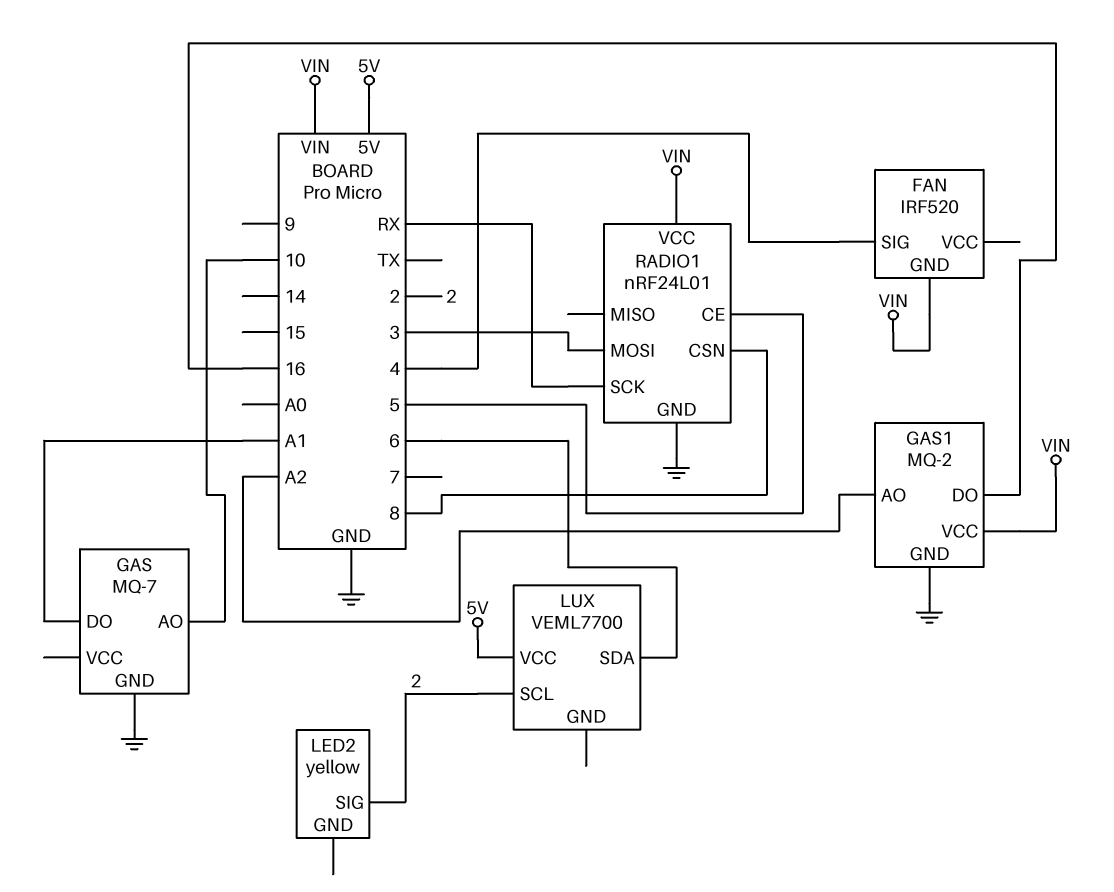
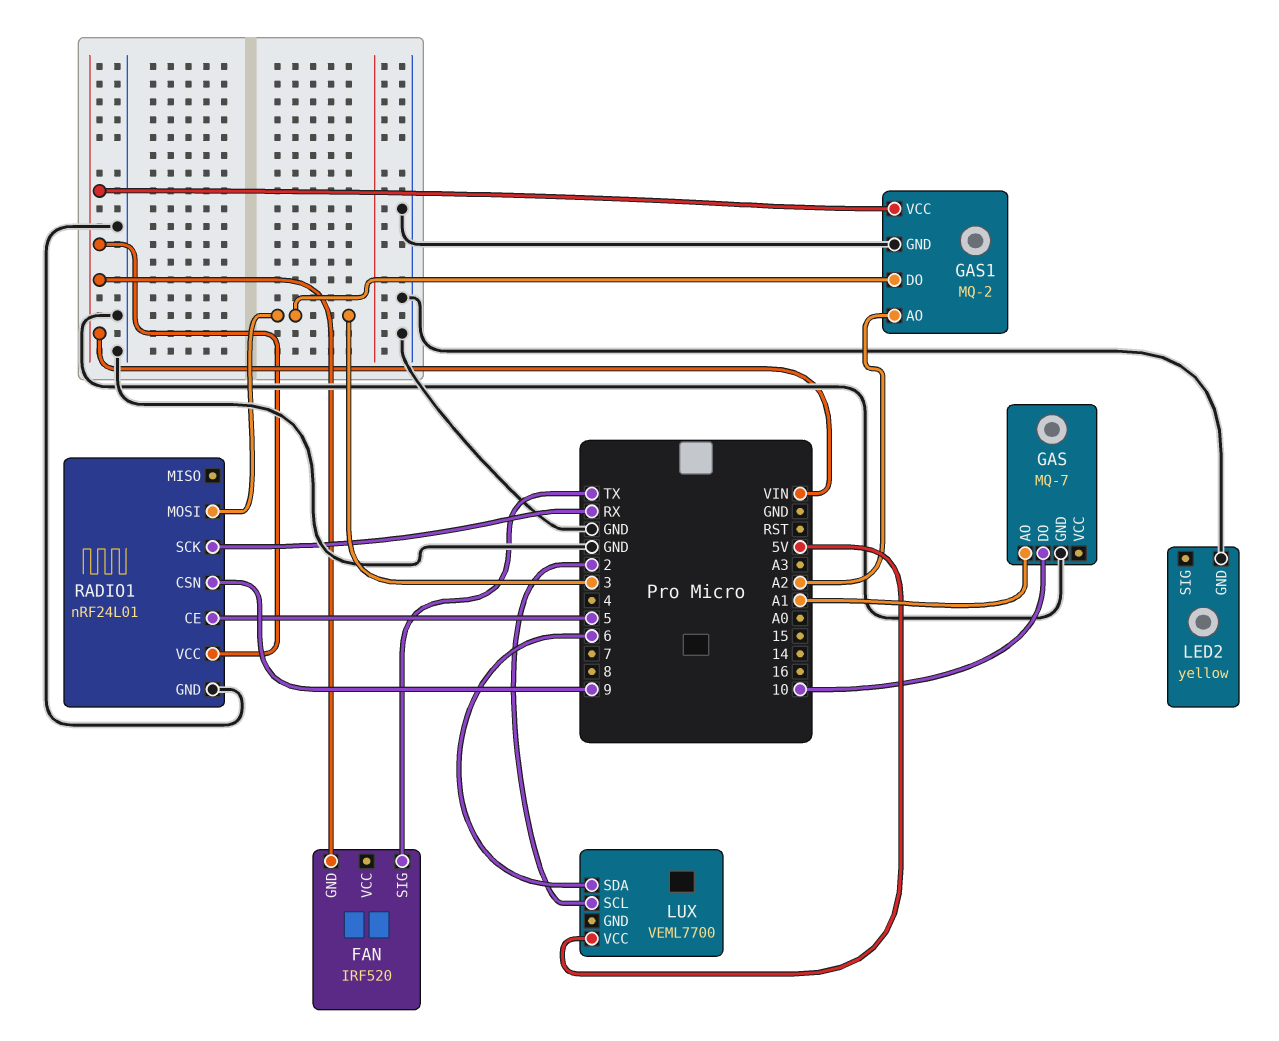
FAN pin SIG: 4 -> TX
GAS pin AO: 10 -> A1
GAS pin DO: A1 -> 10
GAS1 pin DO: 16 -> 3
LED2 pin GND: none -> GND
LED2 pin SIG: 2 -> none
RADIO1 pin CSN: 8 -> 9

